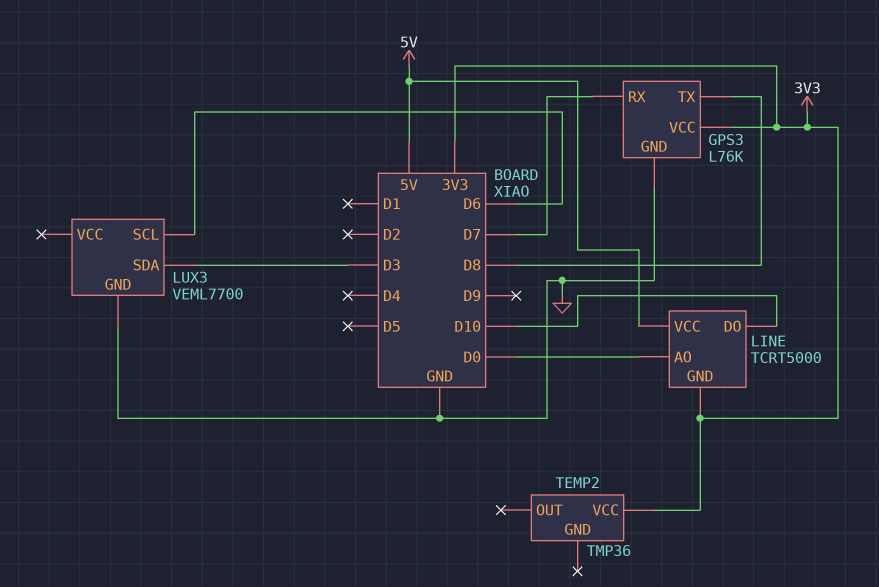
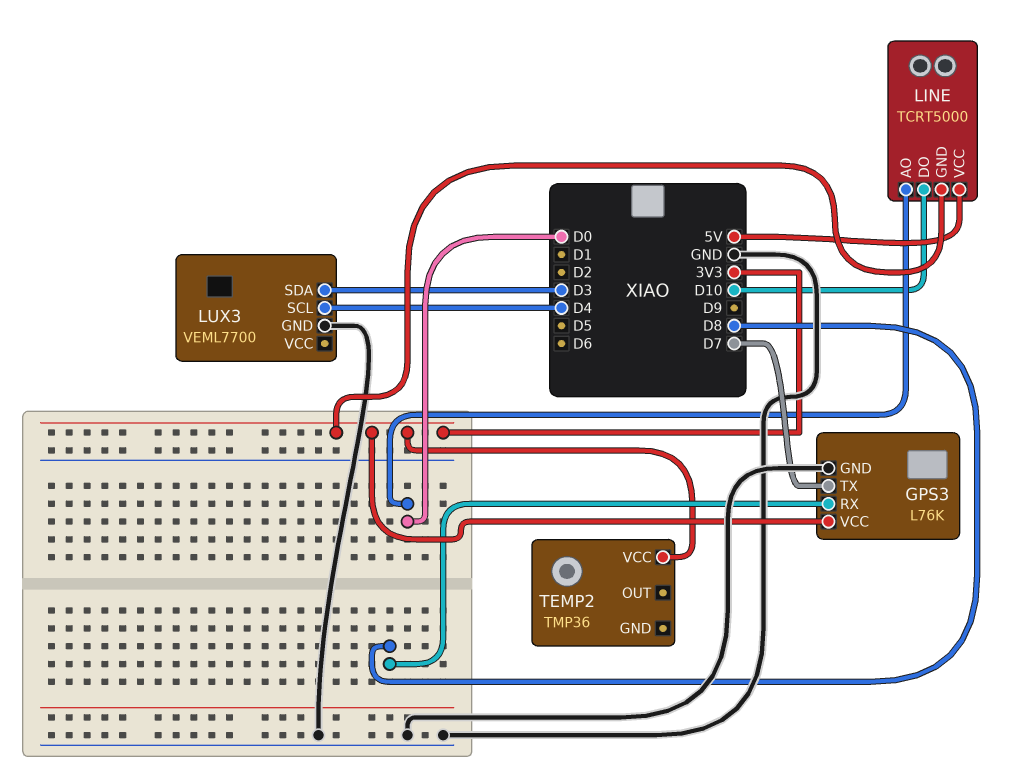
GPS3 pin RX: D7 -> D8
GPS3 pin TX: D8 -> D7
LUX3 pin SCL: D6 -> D4

